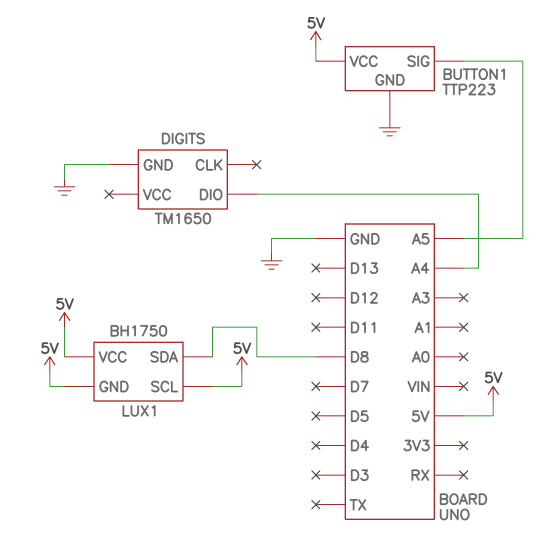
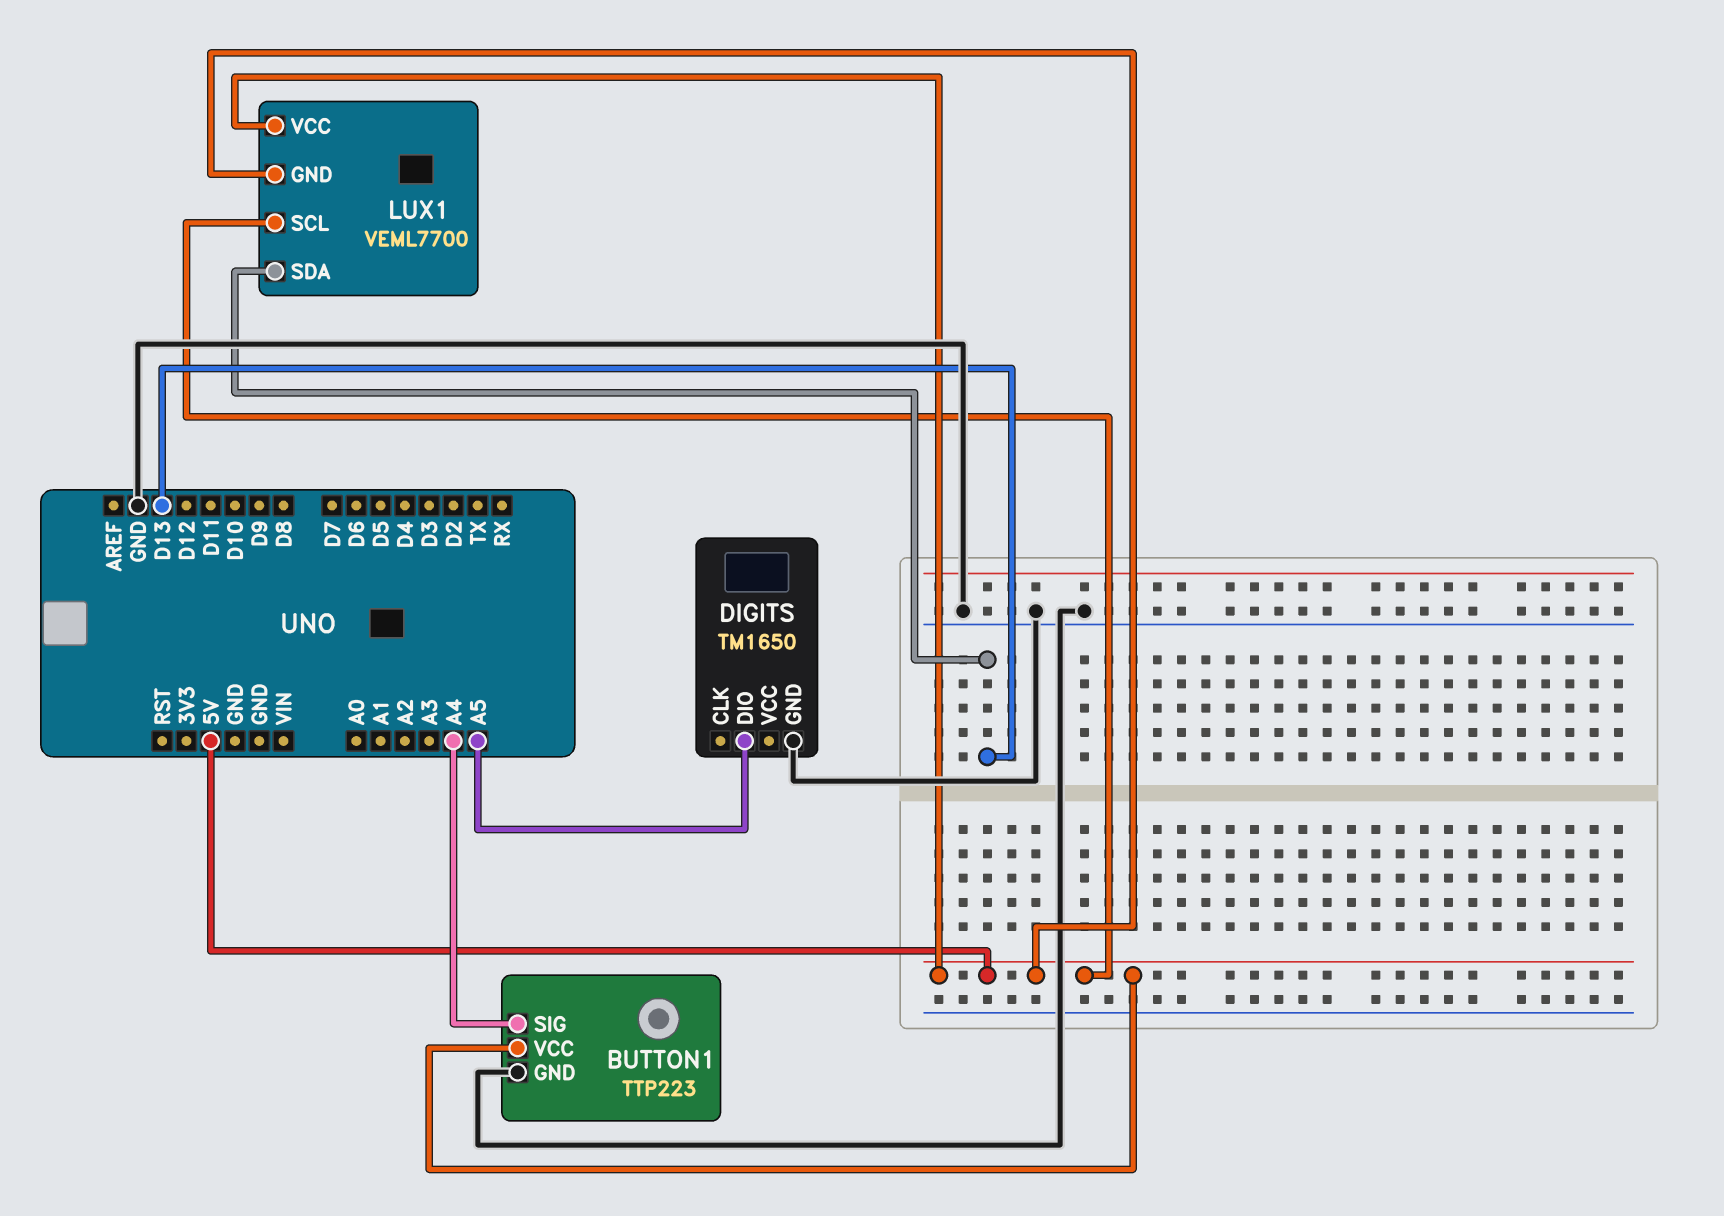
BUTTON1 pin SIG: A5 -> A4
DIGITS pin DIO: A4 -> A5
LUX1: BH1750 -> VEML7700
LUX1 pin SDA: D8 -> D13

